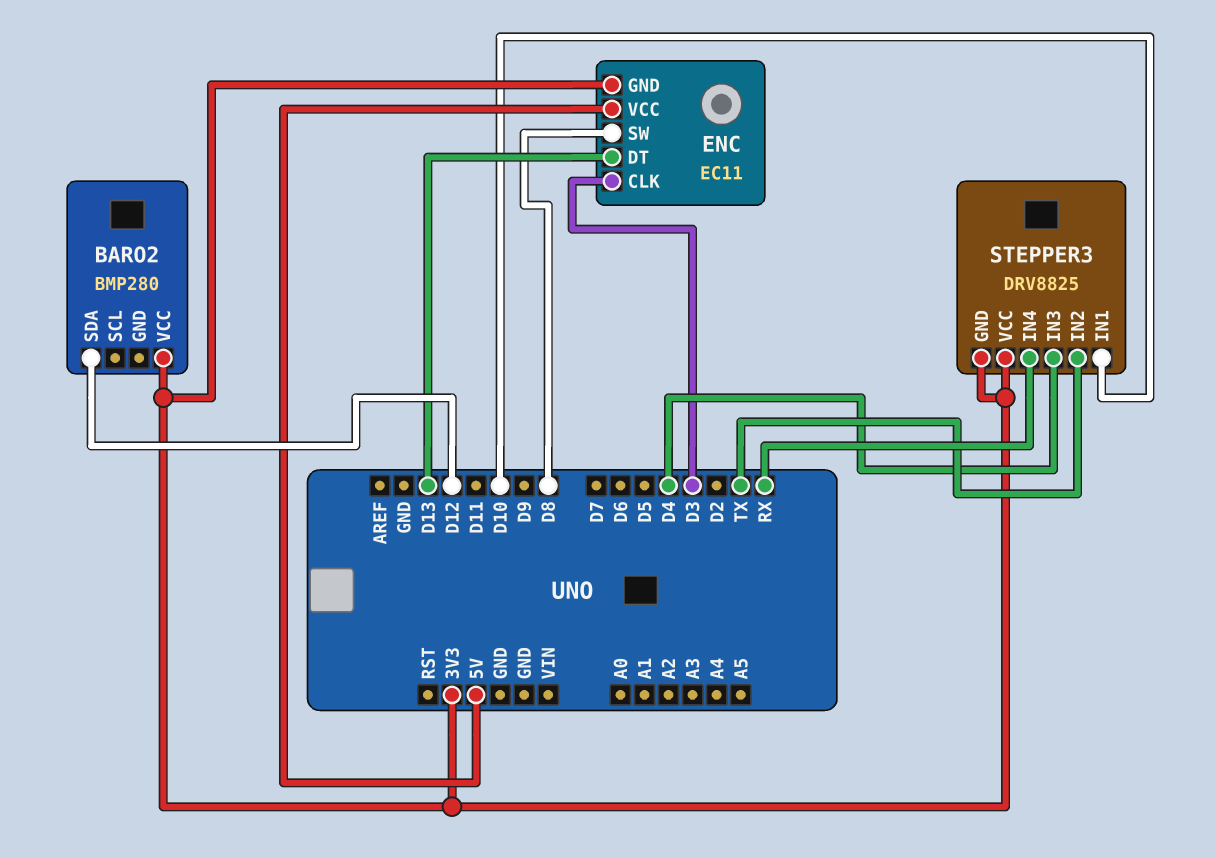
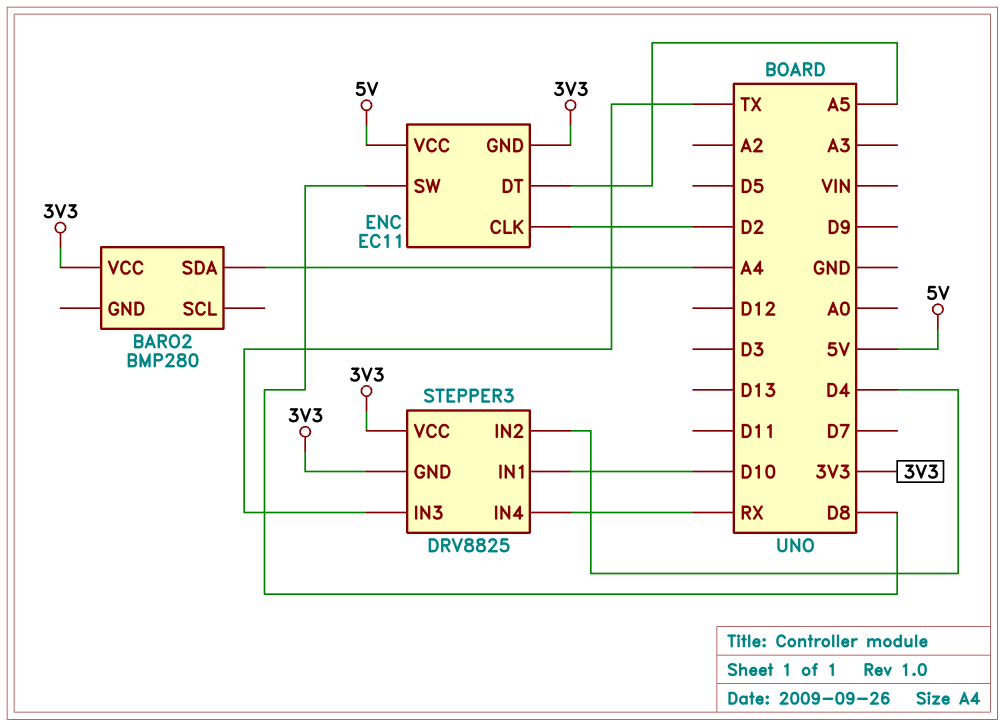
BARO2 pin SDA: D12 -> A4
ENC pin CLK: D3 -> D2
ENC pin DT: D13 -> A5
STEPPER3 pin IN2: TX -> D4
STEPPER3 pin IN3: D4 -> TX

